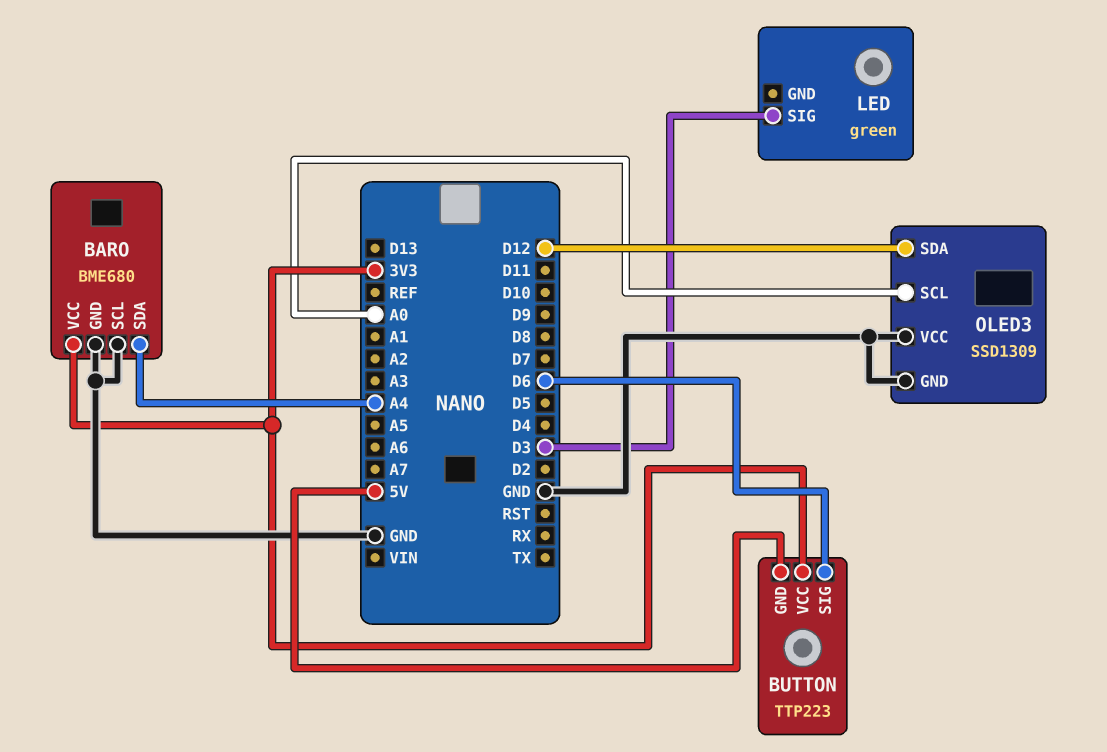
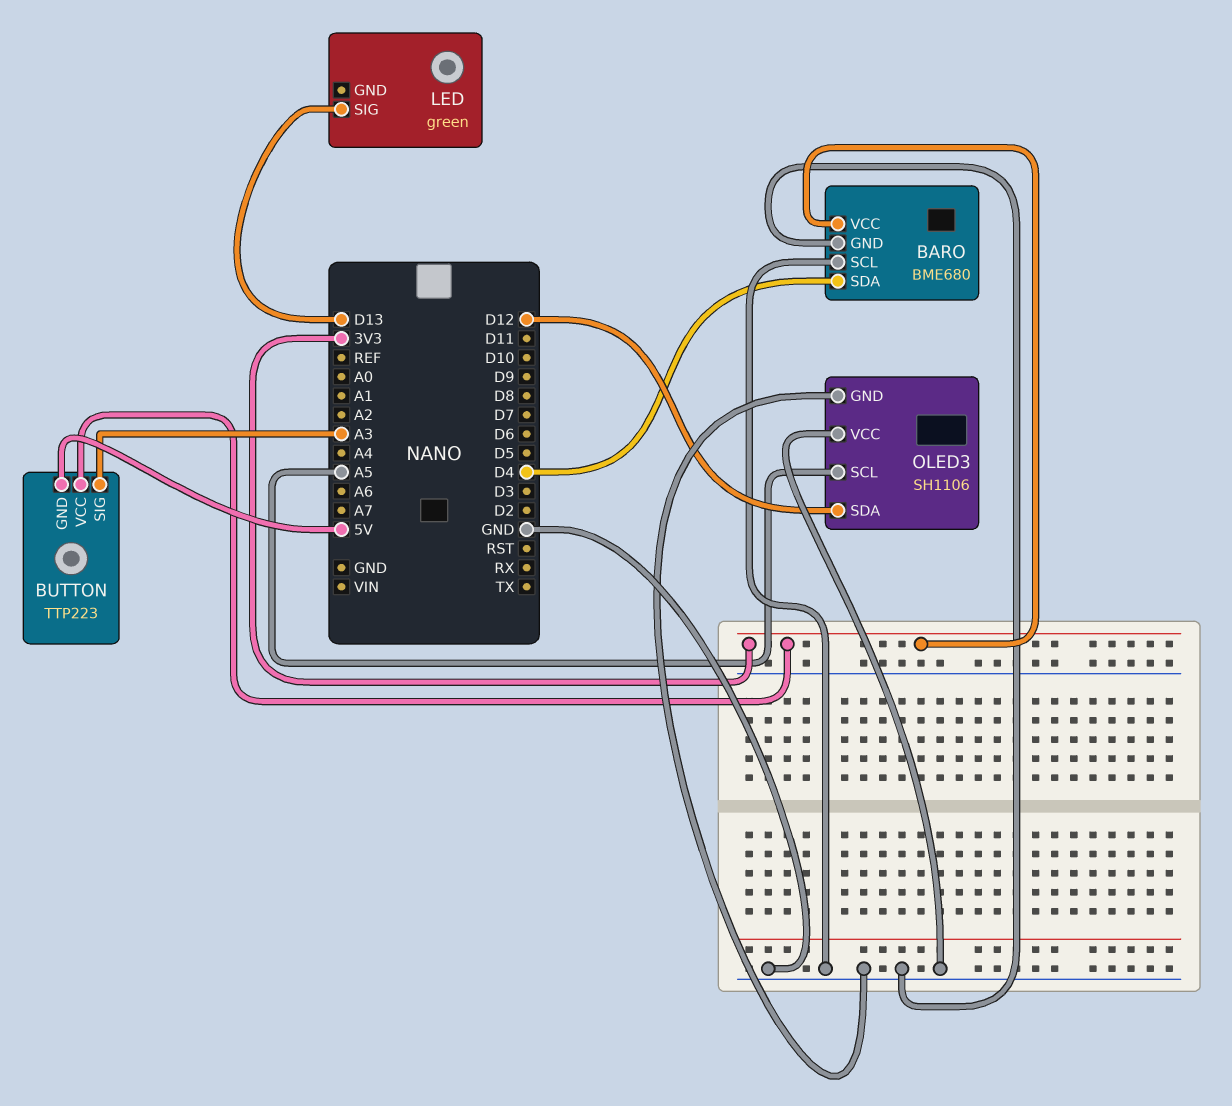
BARO pin SDA: A4 -> D4
BUTTON pin SIG: D6 -> A3
LED pin SIG: D3 -> D13
OLED3: SSD1309 -> SH1106
OLED3 pin SCL: A0 -> A5

